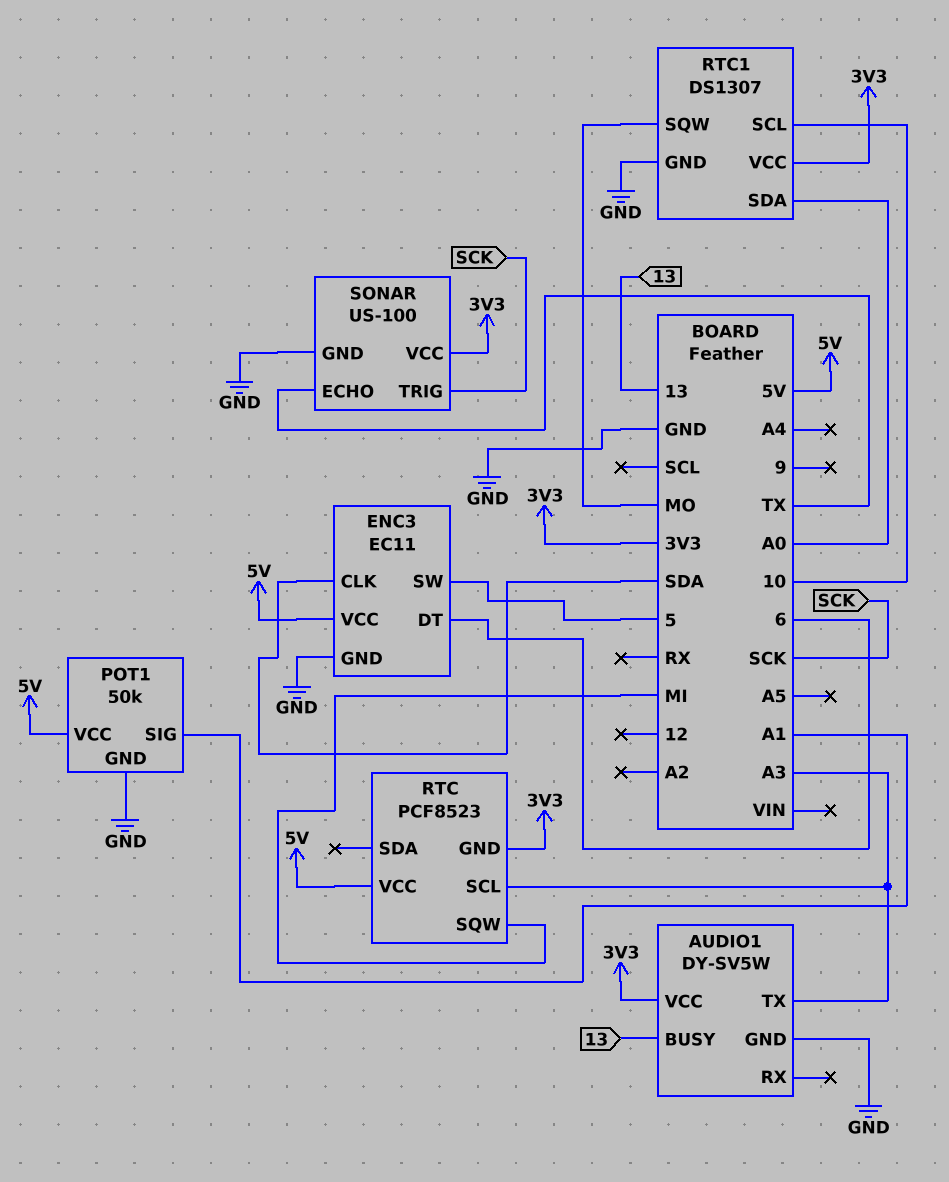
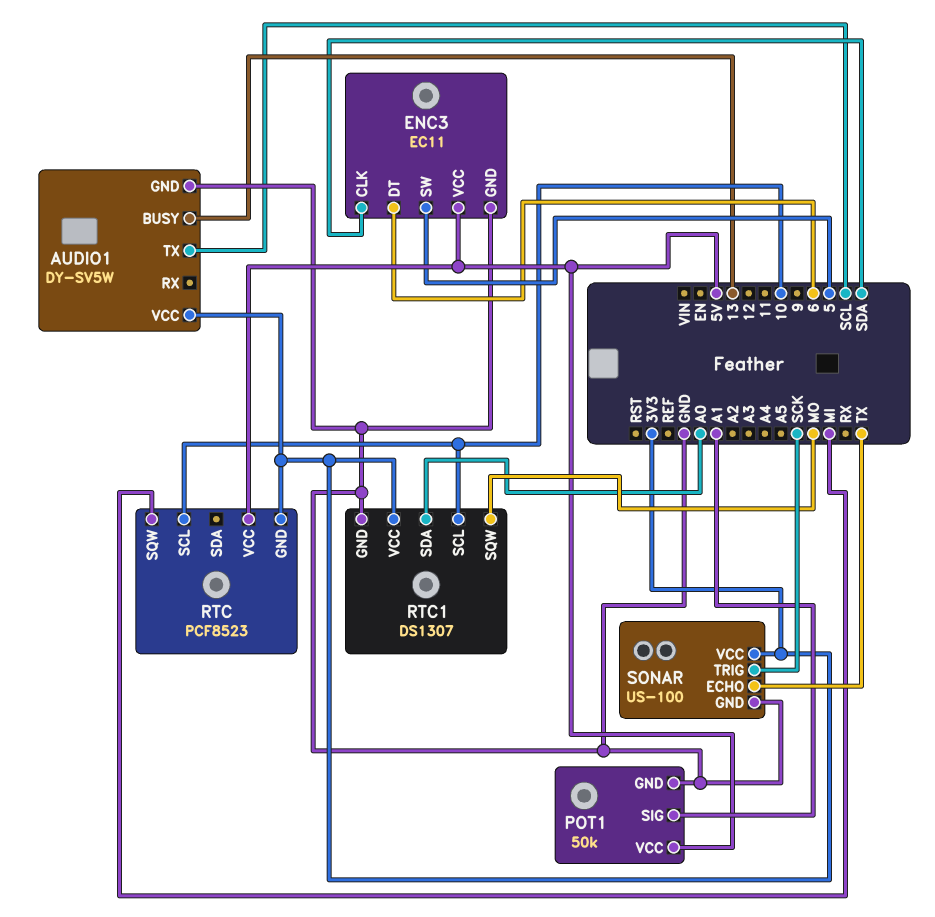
AUDIO1 pin TX: A3 -> SCL
RTC pin SCL: A3 -> 10

